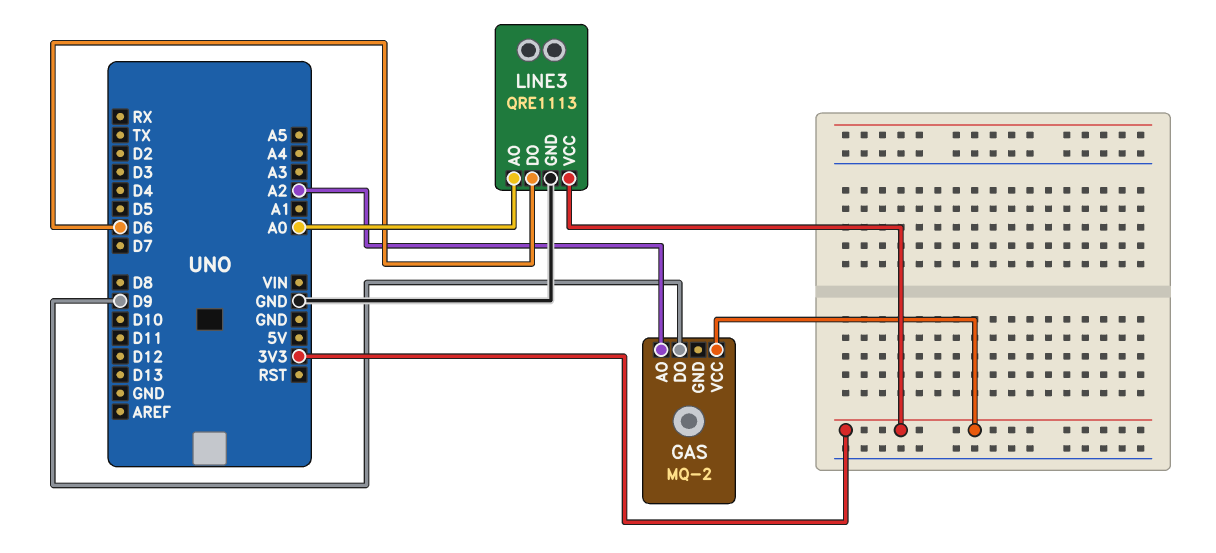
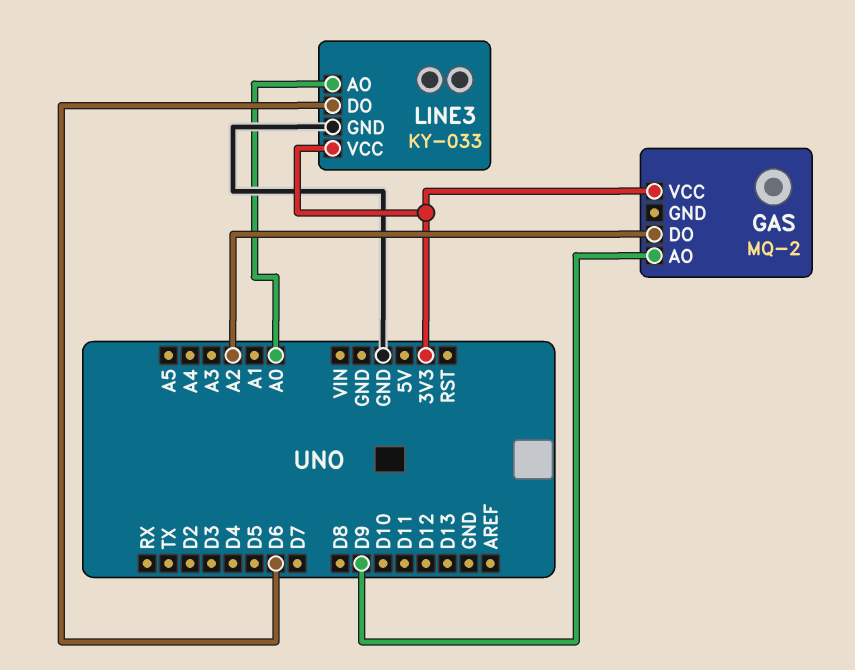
GAS pin AO: A2 -> D9
GAS pin DO: D9 -> A2
LINE3: QRE1113 -> KY-033

